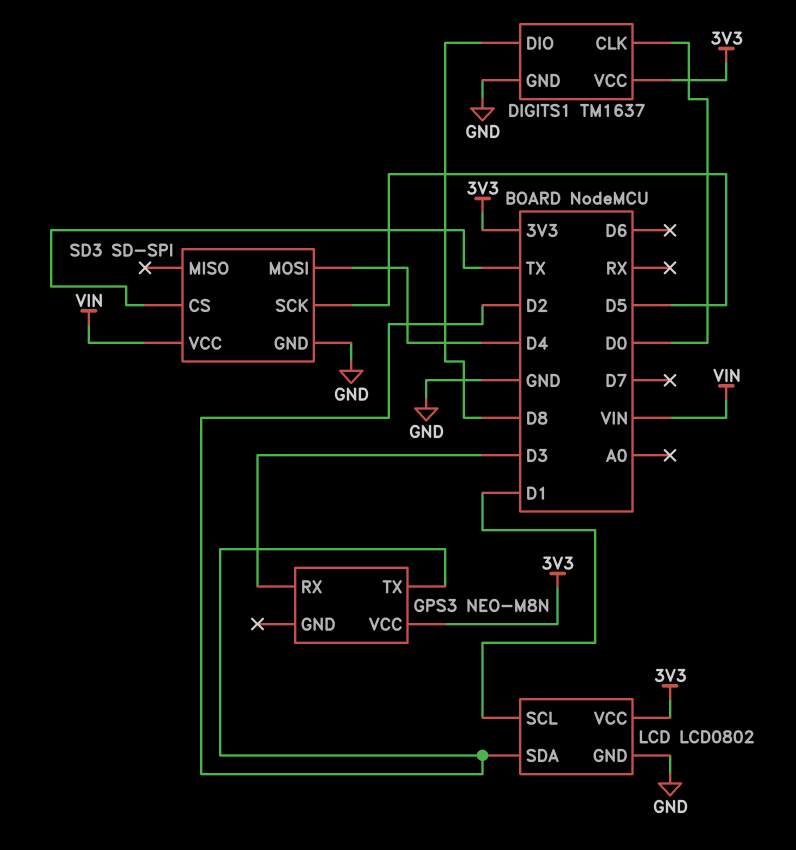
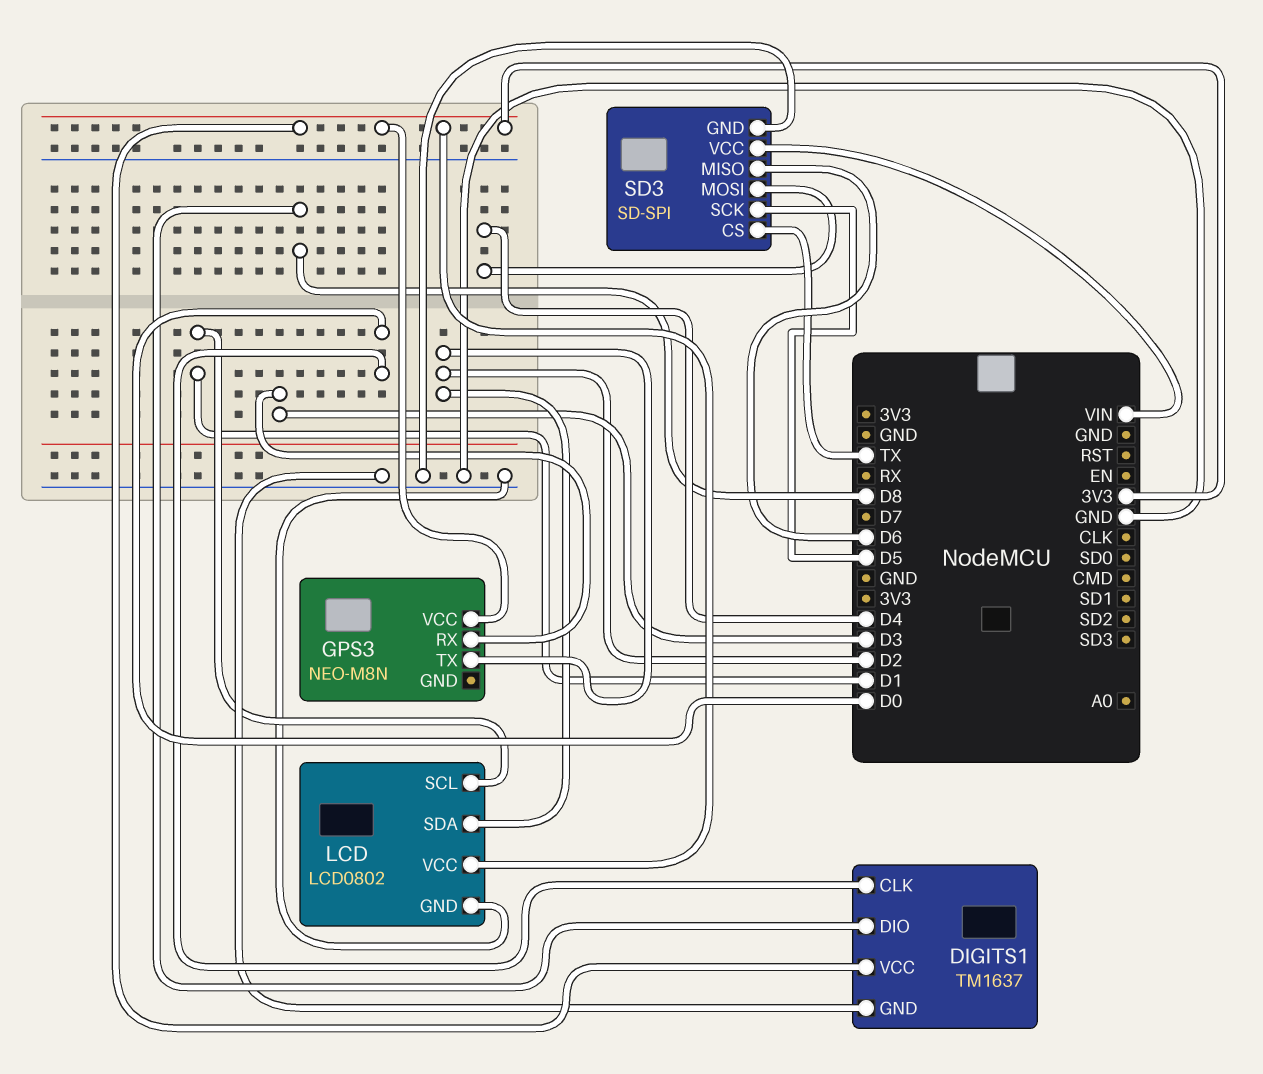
SD3 pin MISO: none -> D6

